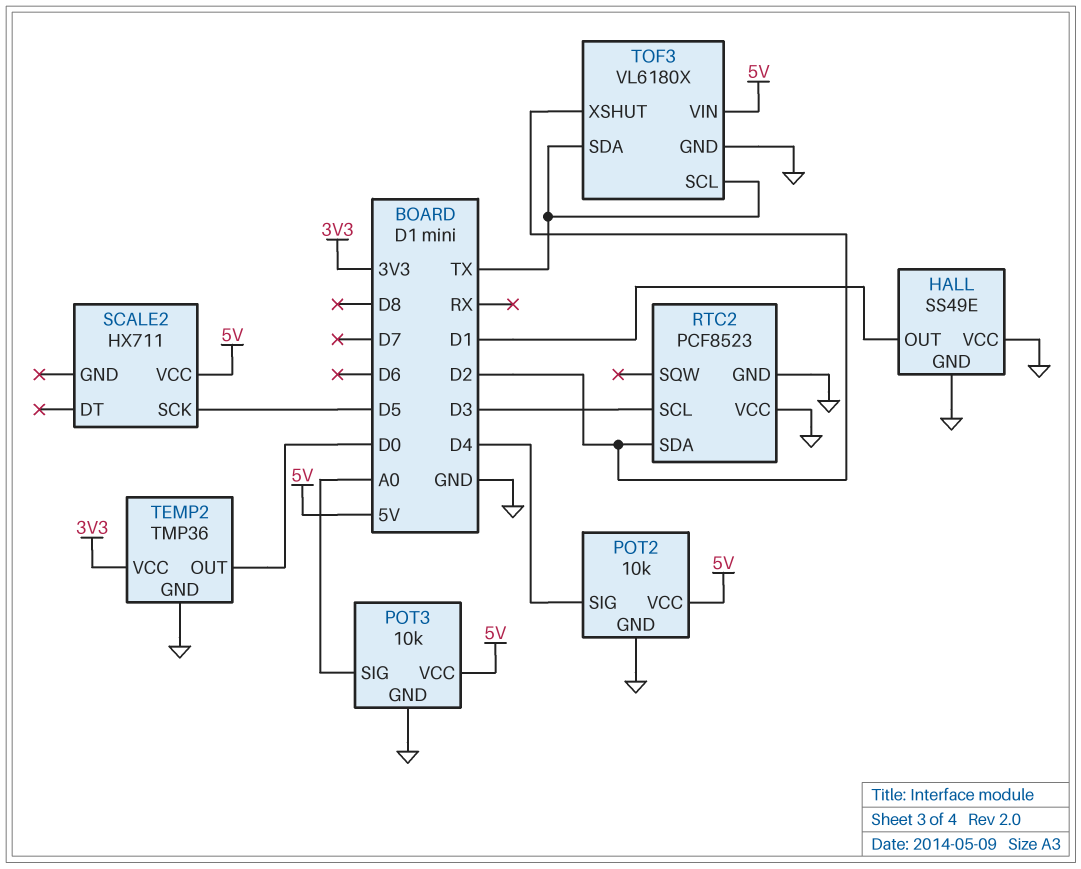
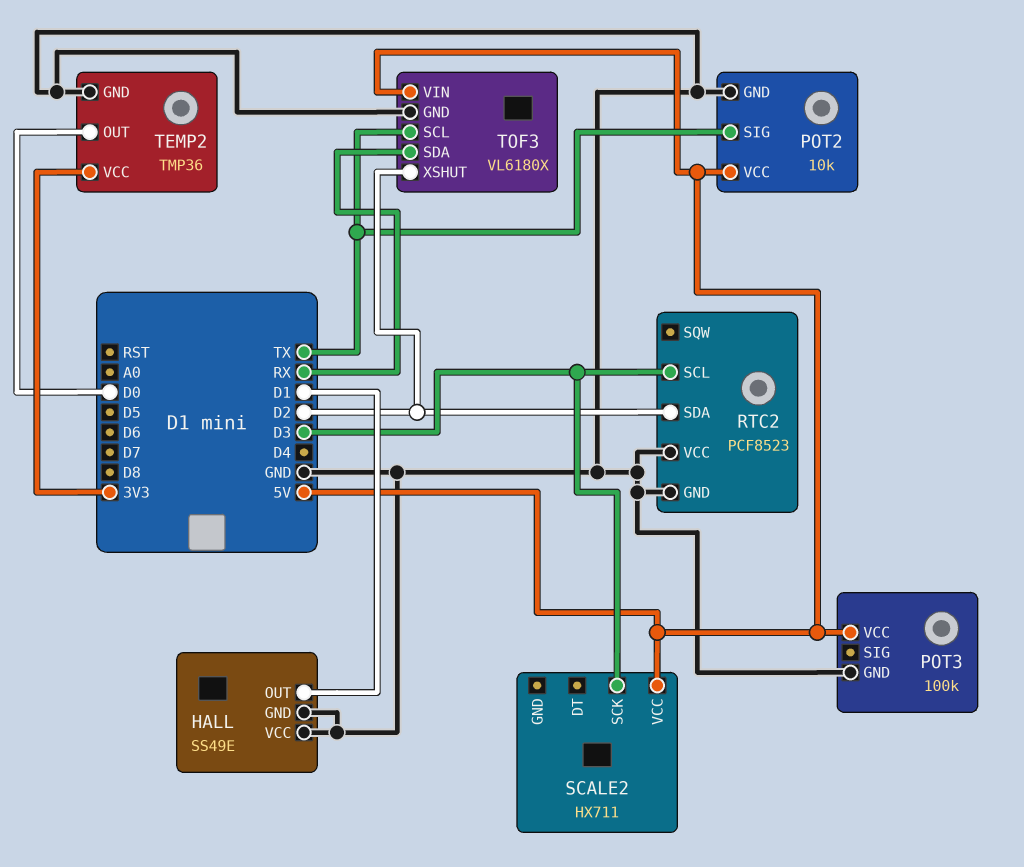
POT2 pin SIG: D4 -> TX
POT3: 10k -> 100k
POT3 pin SIG: A0 -> none
SCALE2 pin SCK: D5 -> D3
TOF3 pin SDA: TX -> RX

